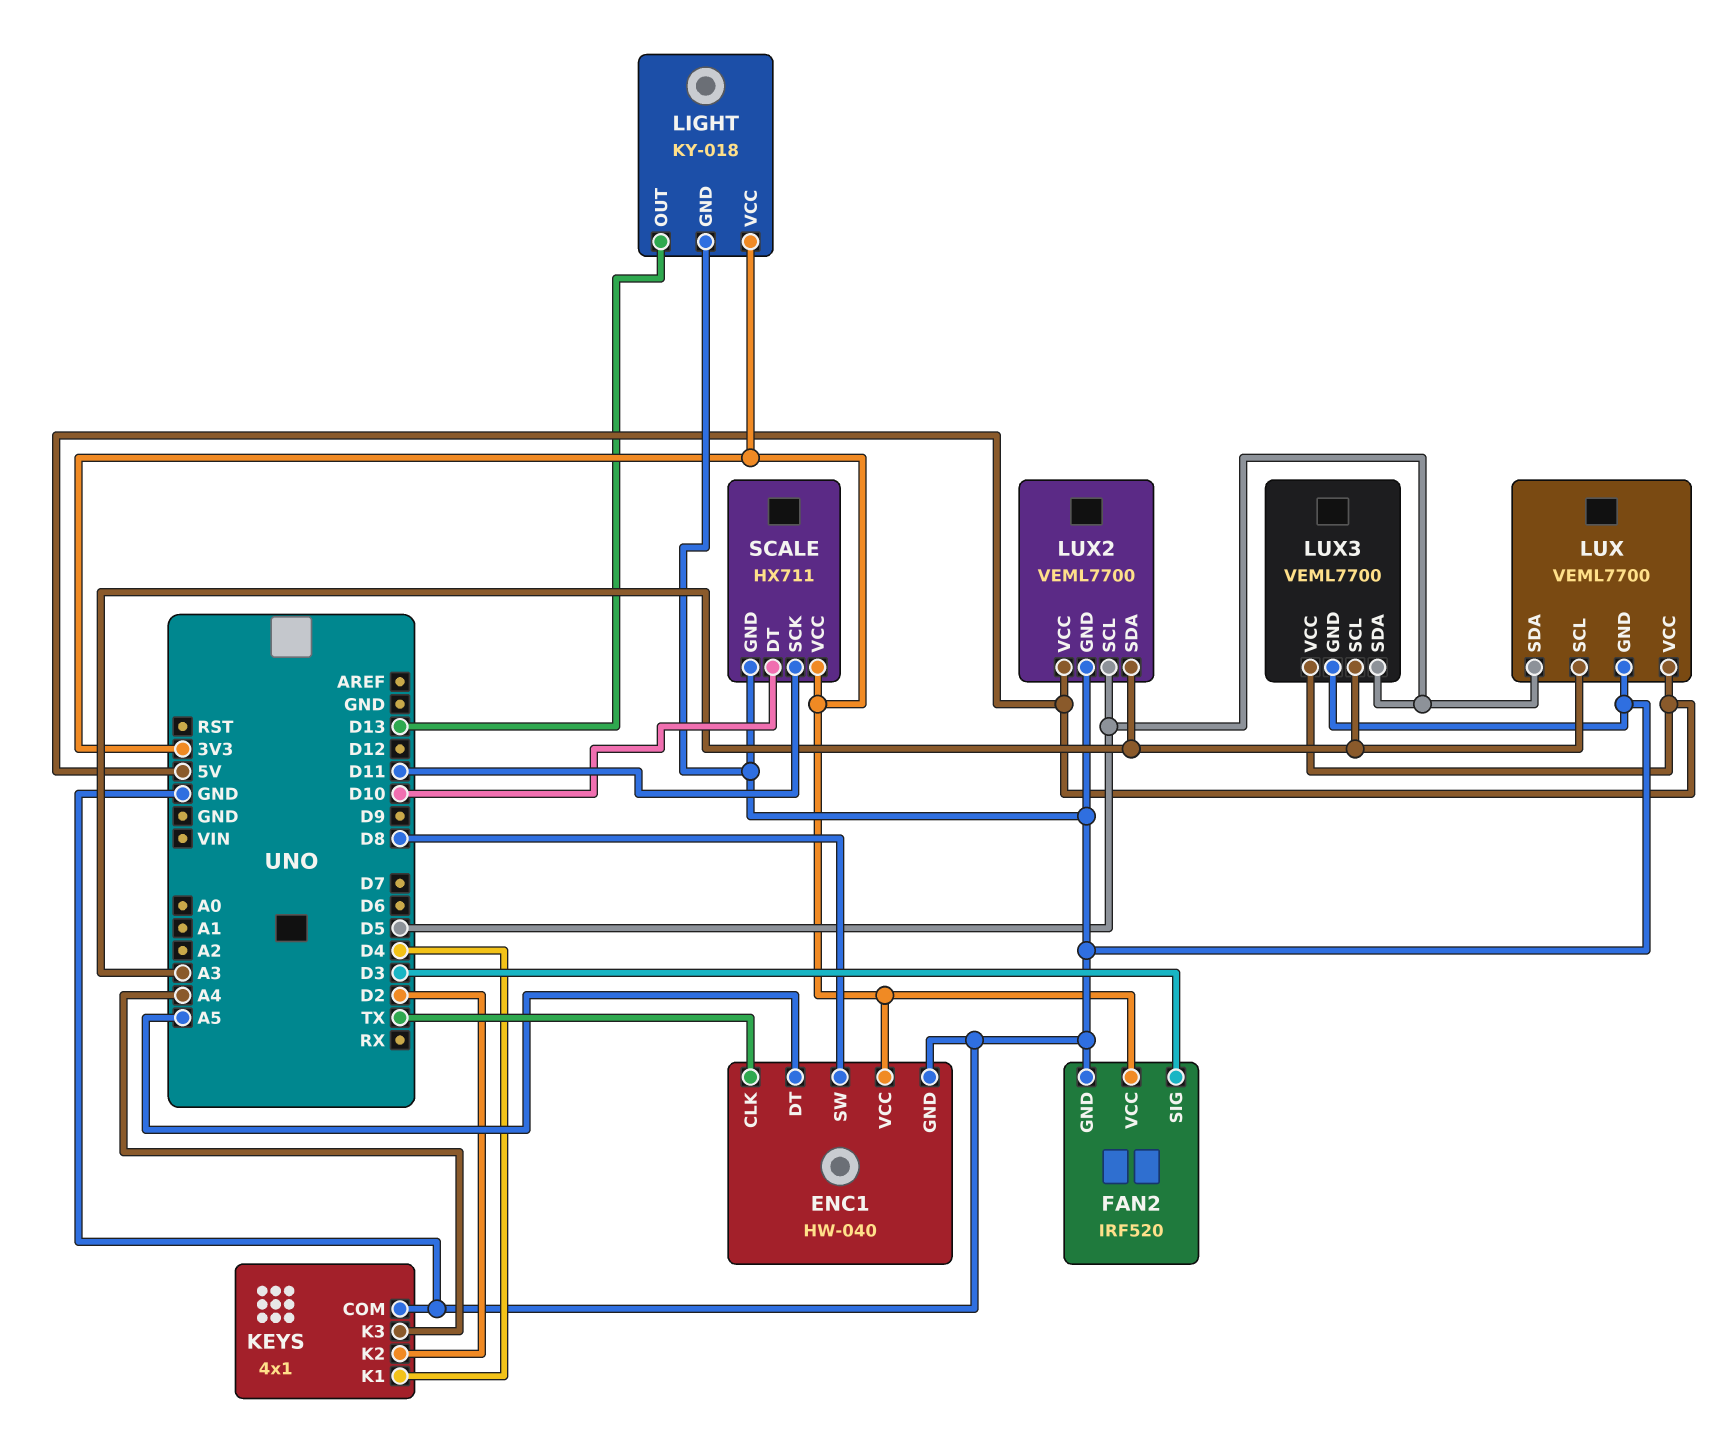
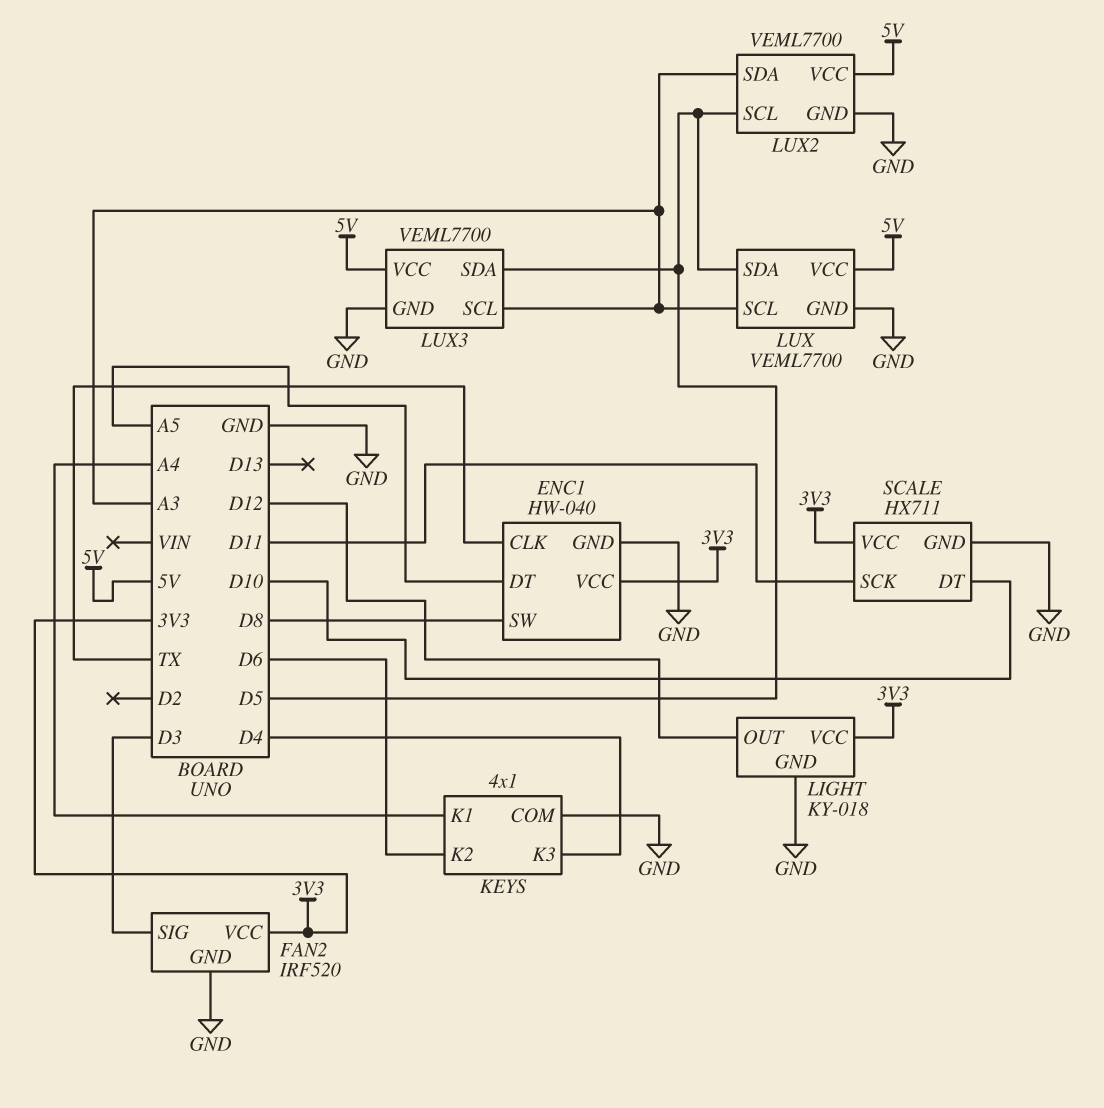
KEYS pin K1: D4 -> A4
KEYS pin K2: D2 -> D6
KEYS pin K3: A4 -> D4
LIGHT pin OUT: D13 -> D12

